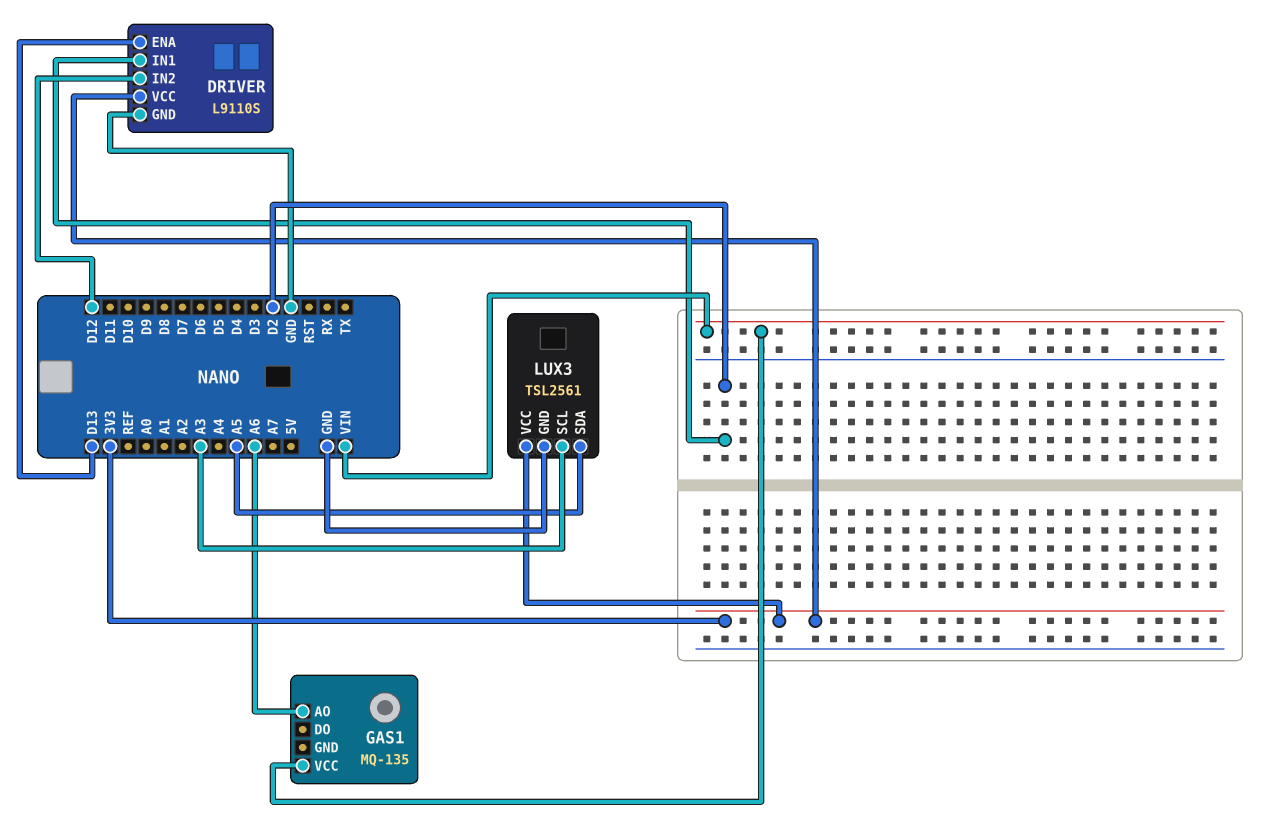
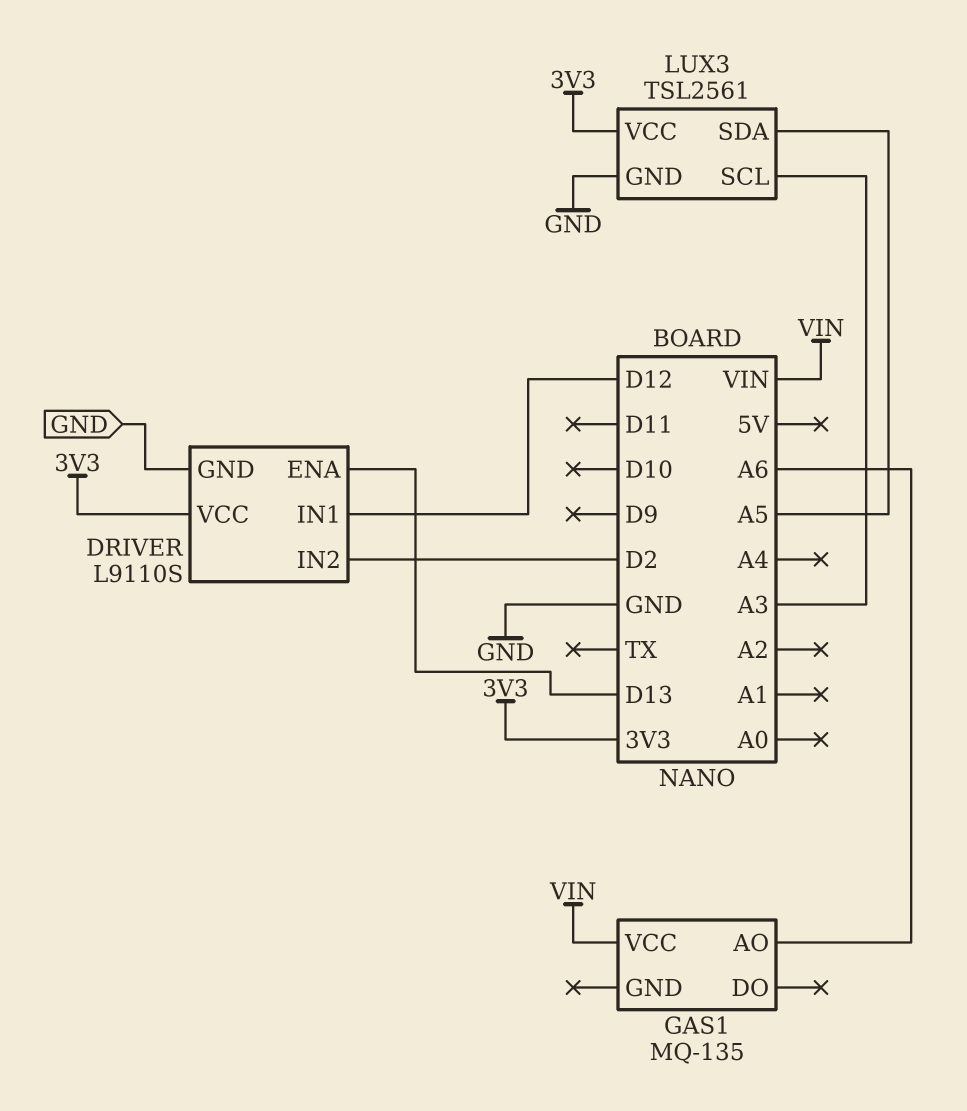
DRIVER pin IN1: D2 -> D12
DRIVER pin IN2: D12 -> D2

